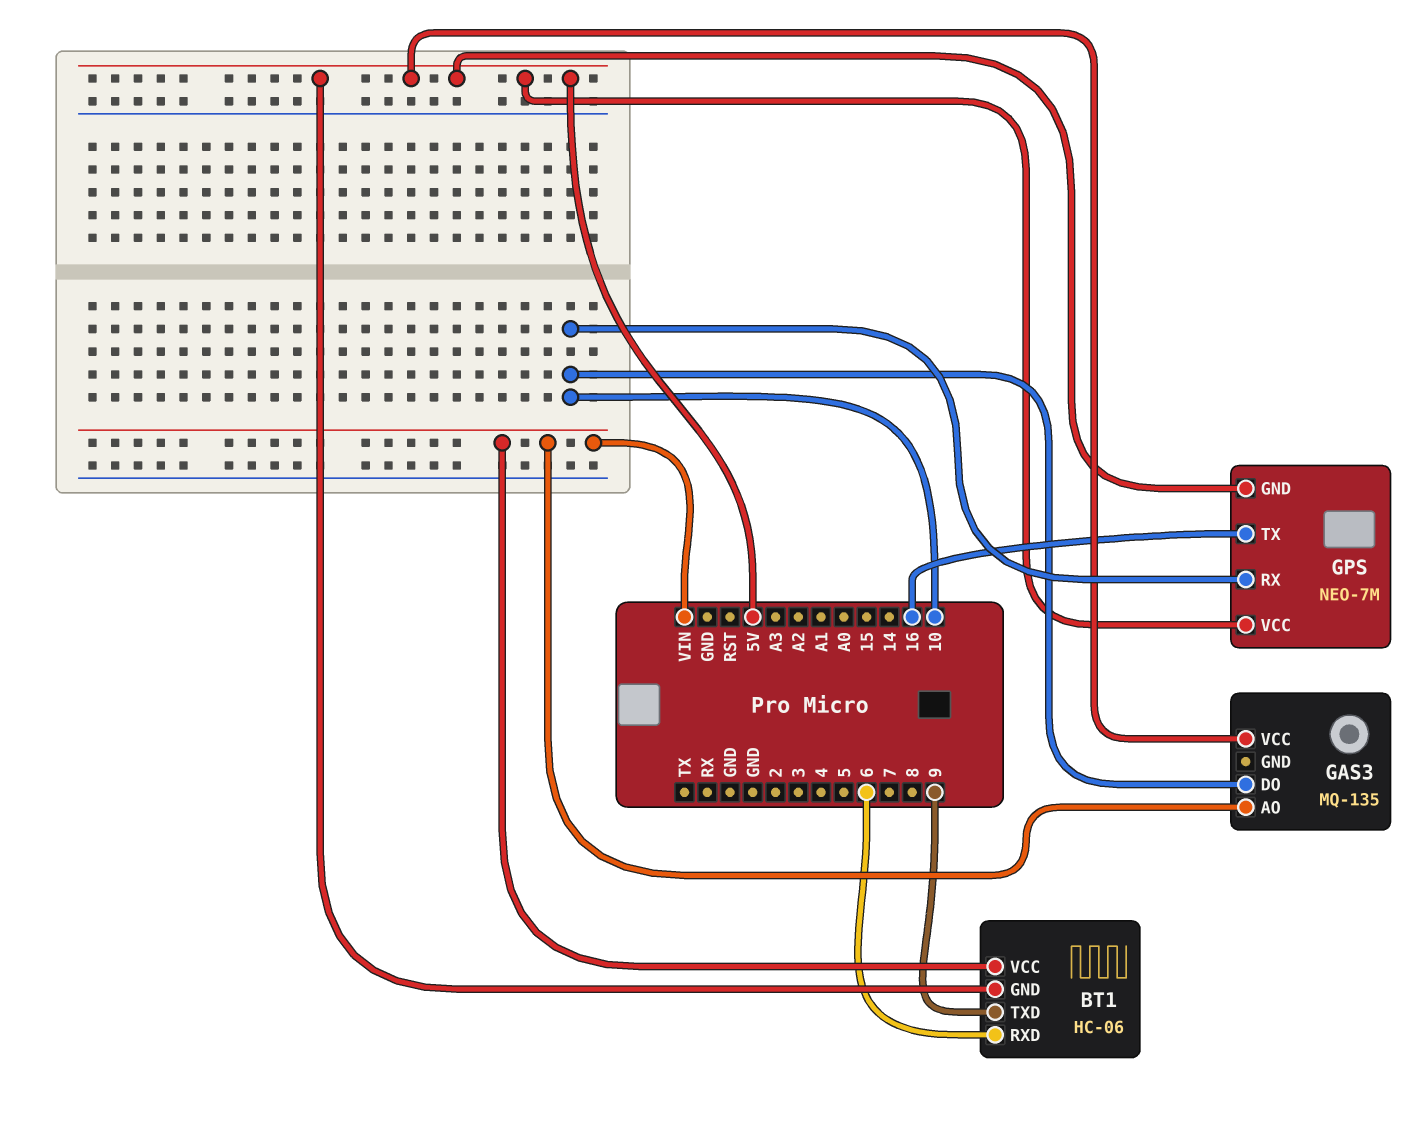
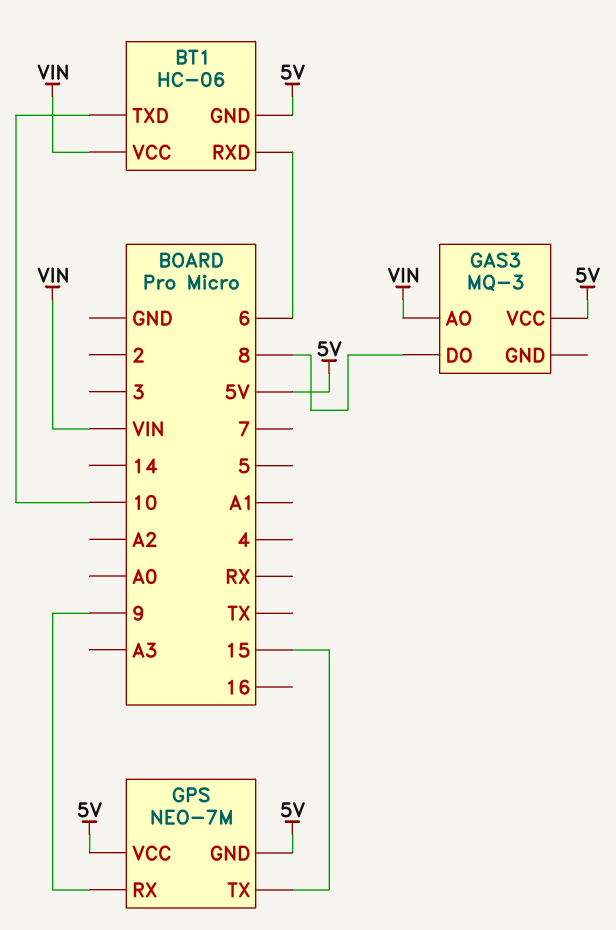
BT1 pin TXD: 9 -> 10
GAS3: MQ-135 -> MQ-3
GAS3 pin DO: 10 -> 8
GPS pin RX: 10 -> 9
GPS pin TX: 16 -> 15

